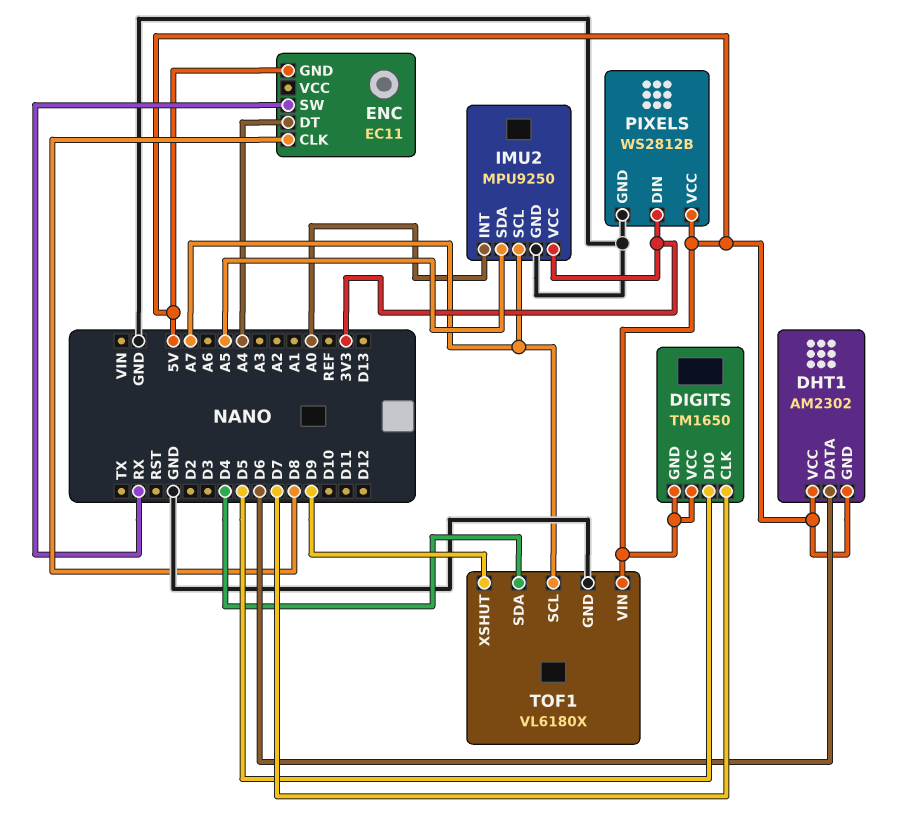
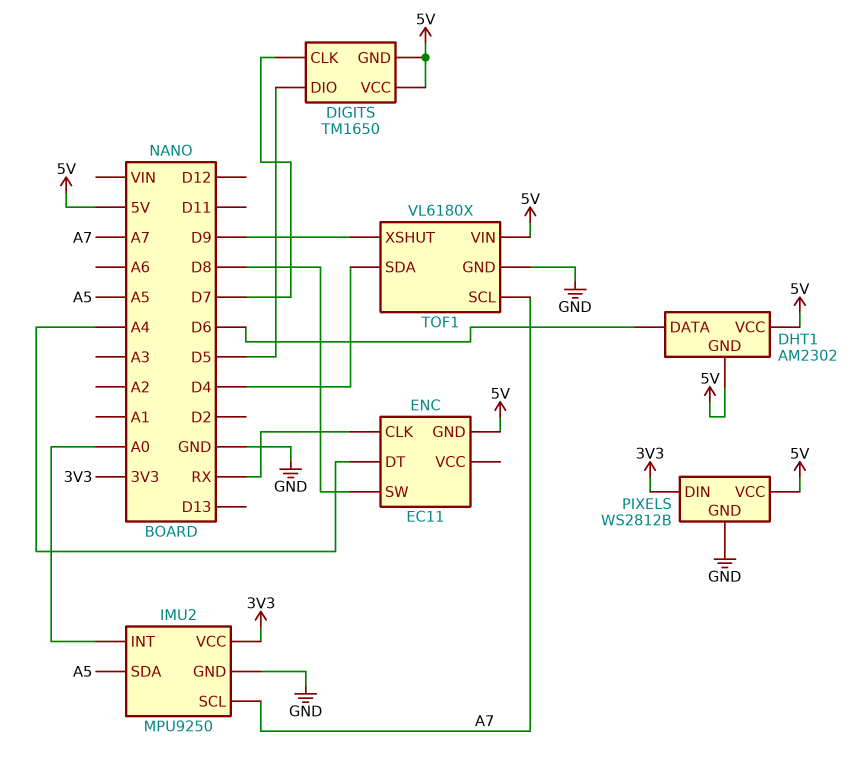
ENC pin CLK: D8 -> RX
ENC pin SW: RX -> D8

